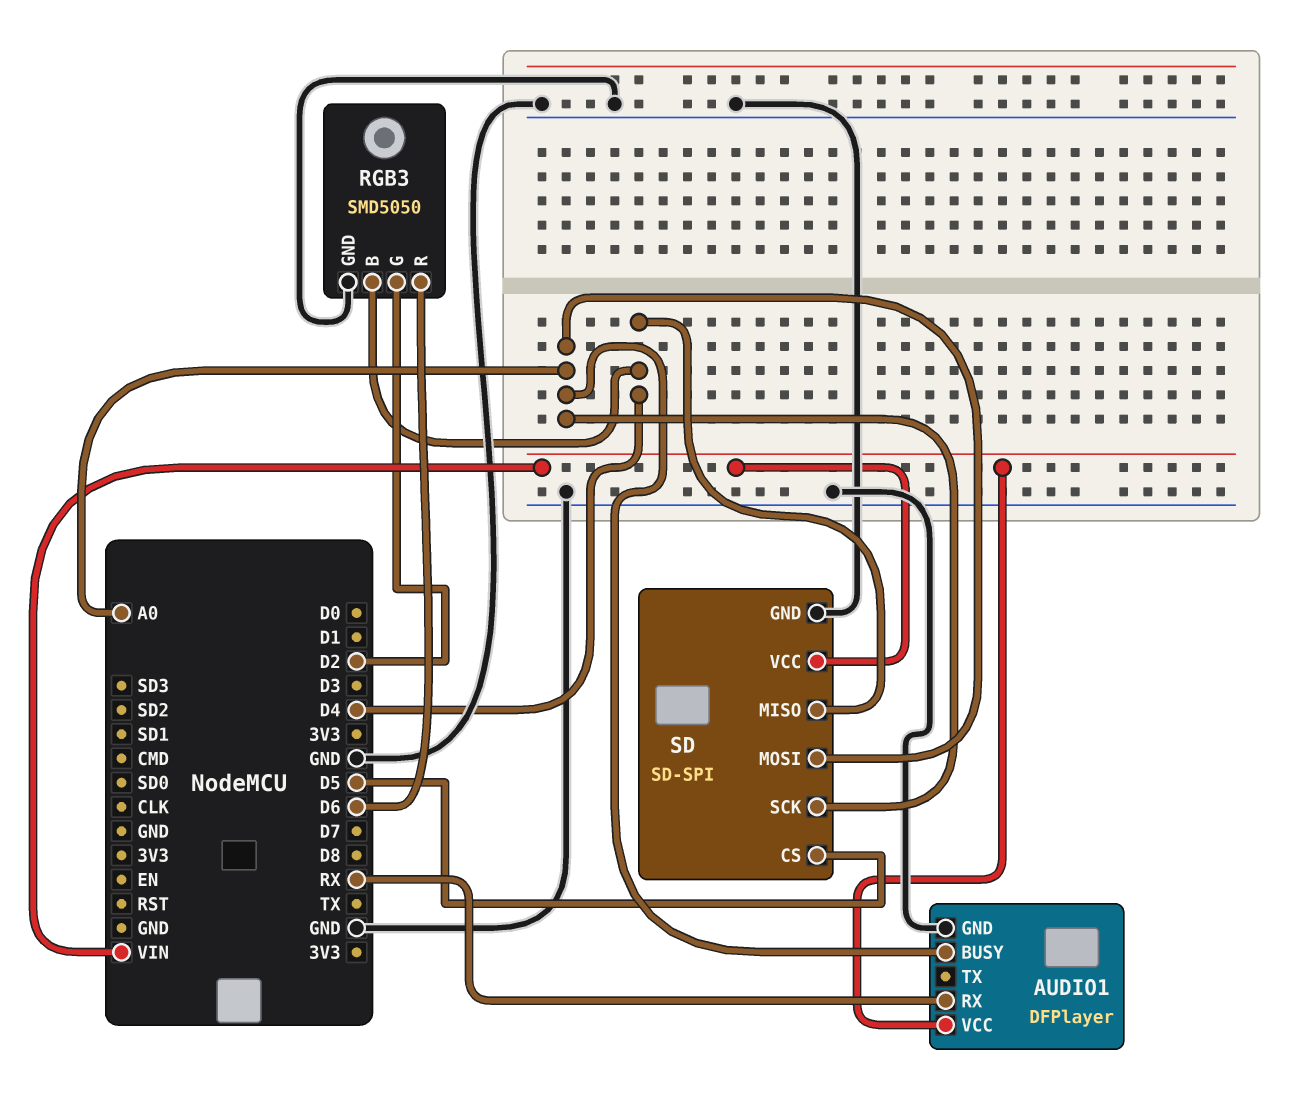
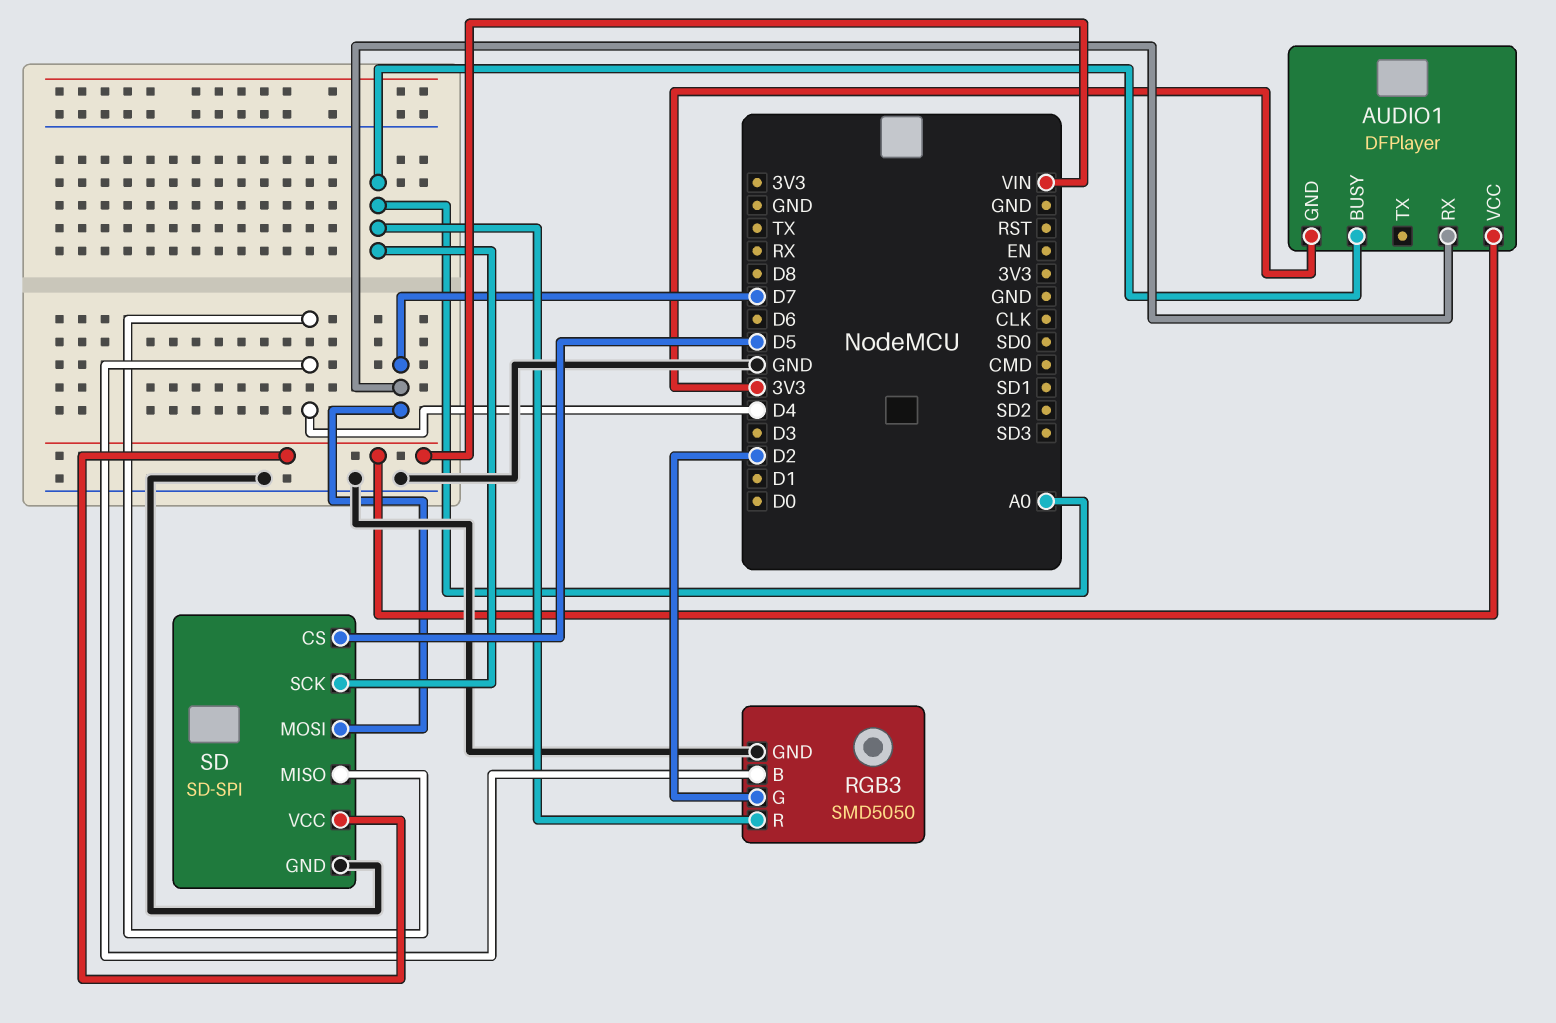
AUDIO1 pin GND: GND -> 3V3
AUDIO1 pin RX: RX -> D7
RGB3 pin R: D6 -> A0
SD pin MOSI: A0 -> D7

